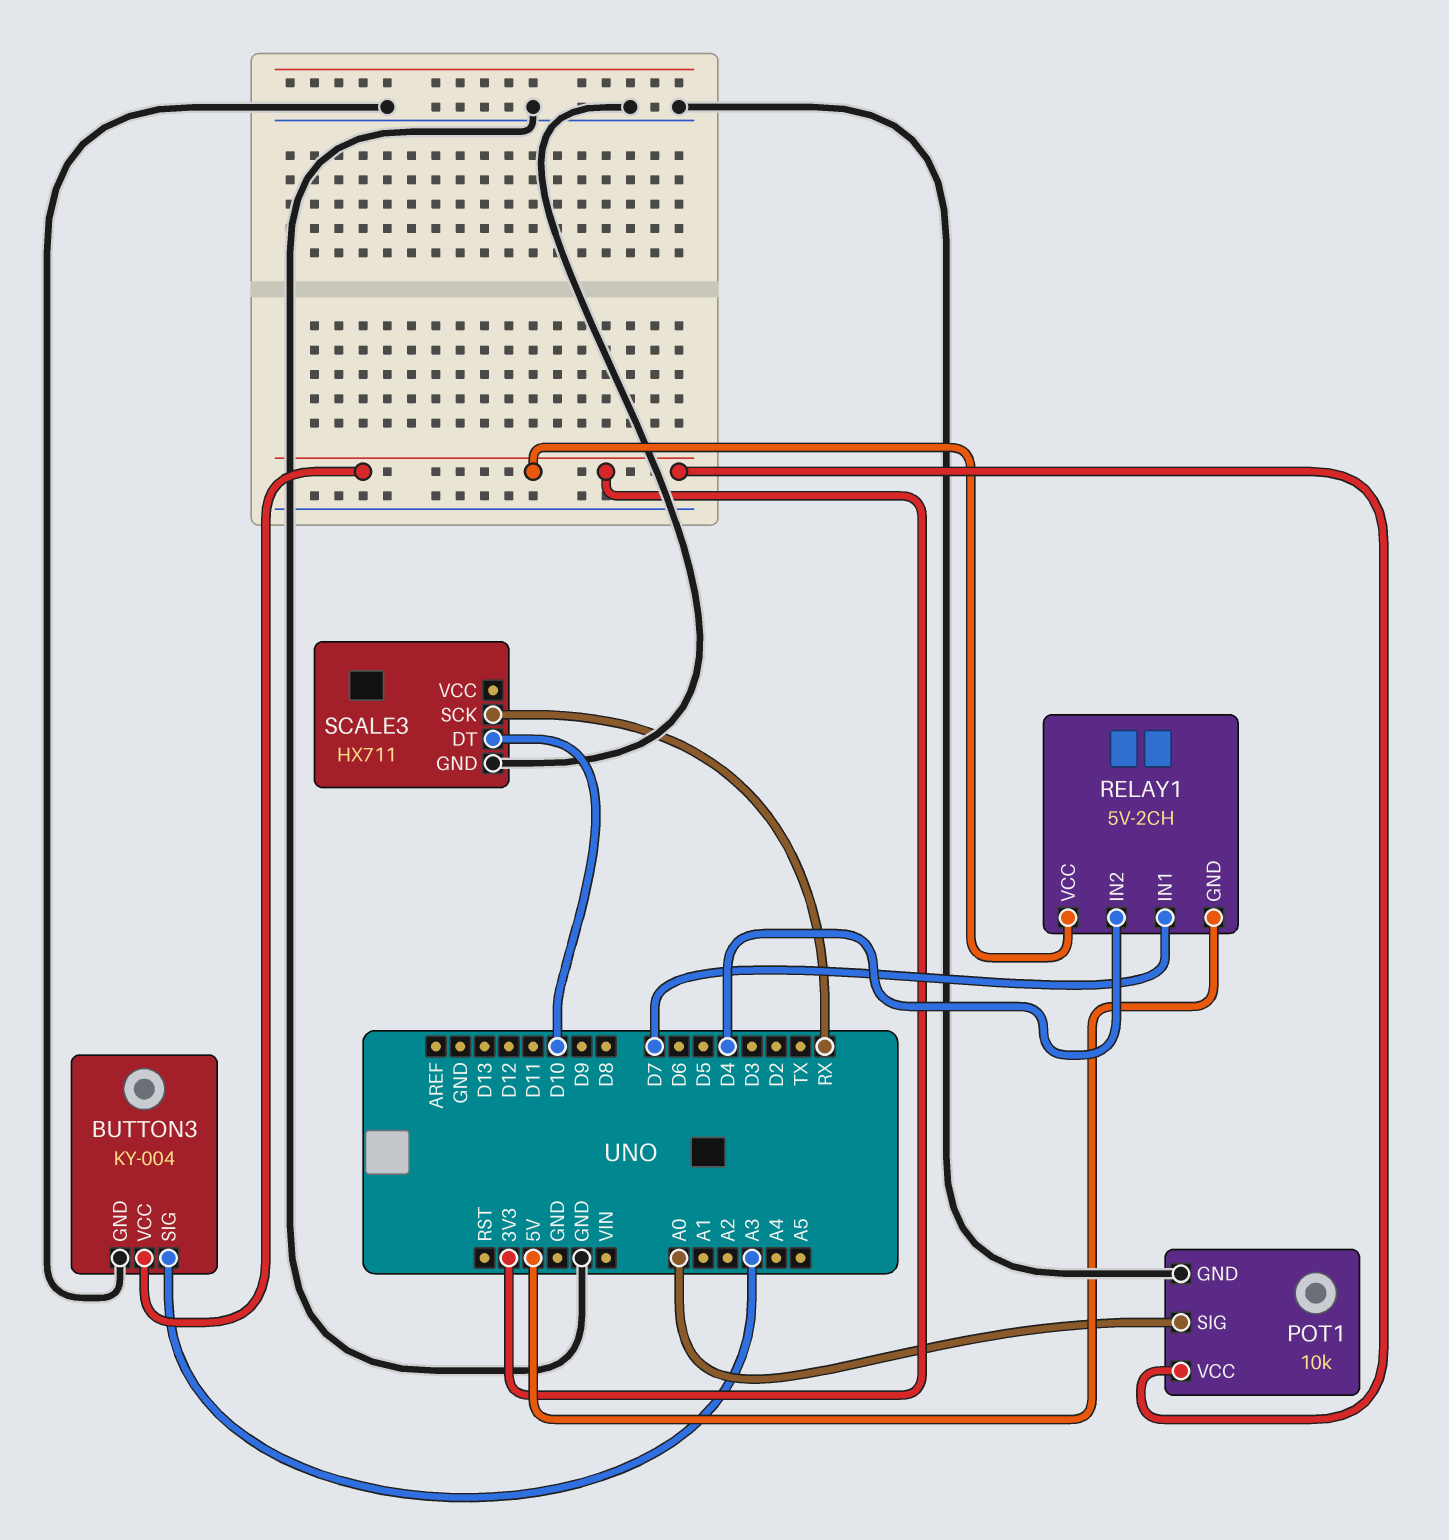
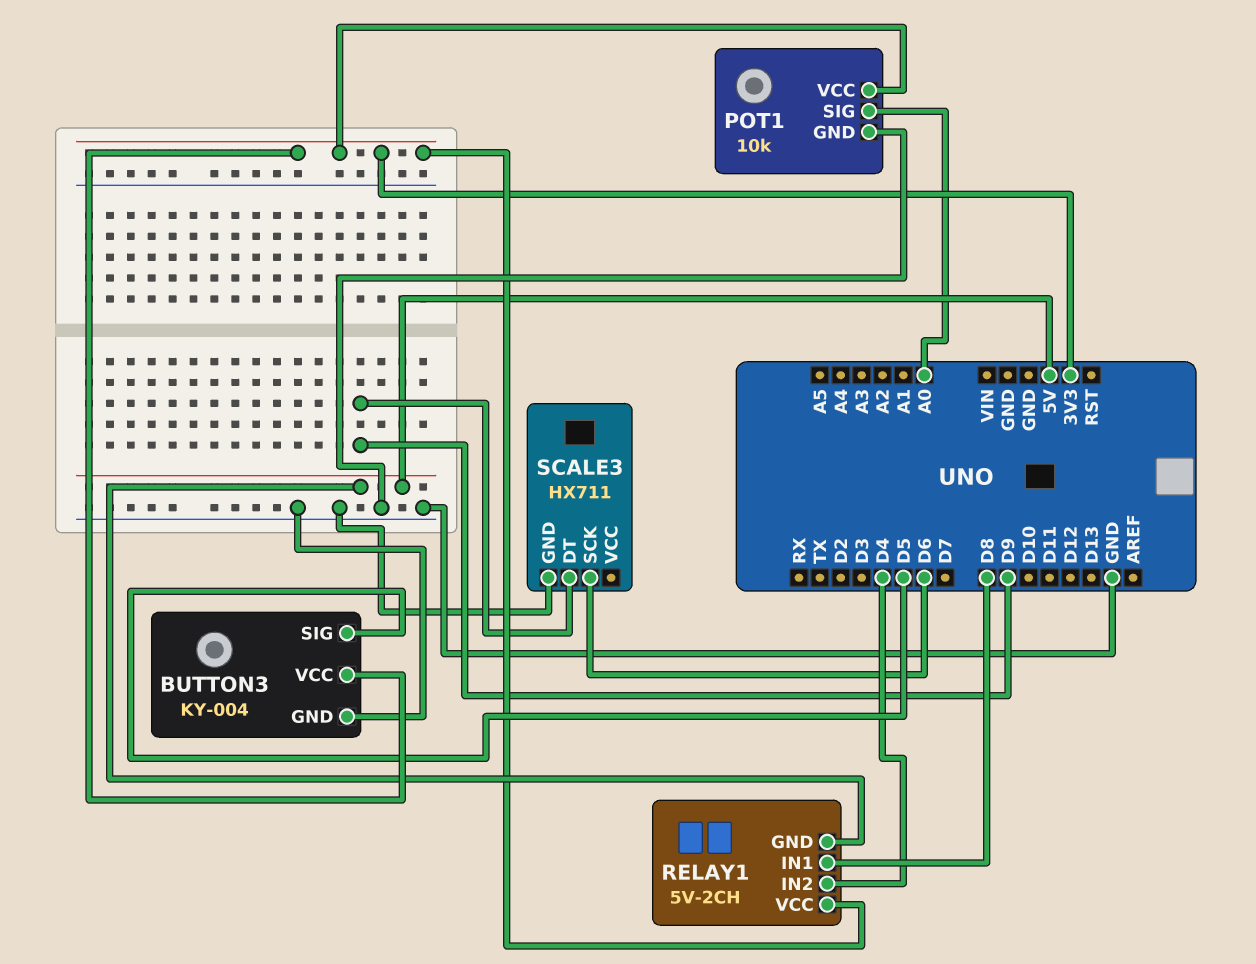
BUTTON3 pin SIG: A3 -> D5
RELAY1 pin IN1: D7 -> D8
SCALE3 pin DT: D10 -> D9
SCALE3 pin SCK: RX -> D6

